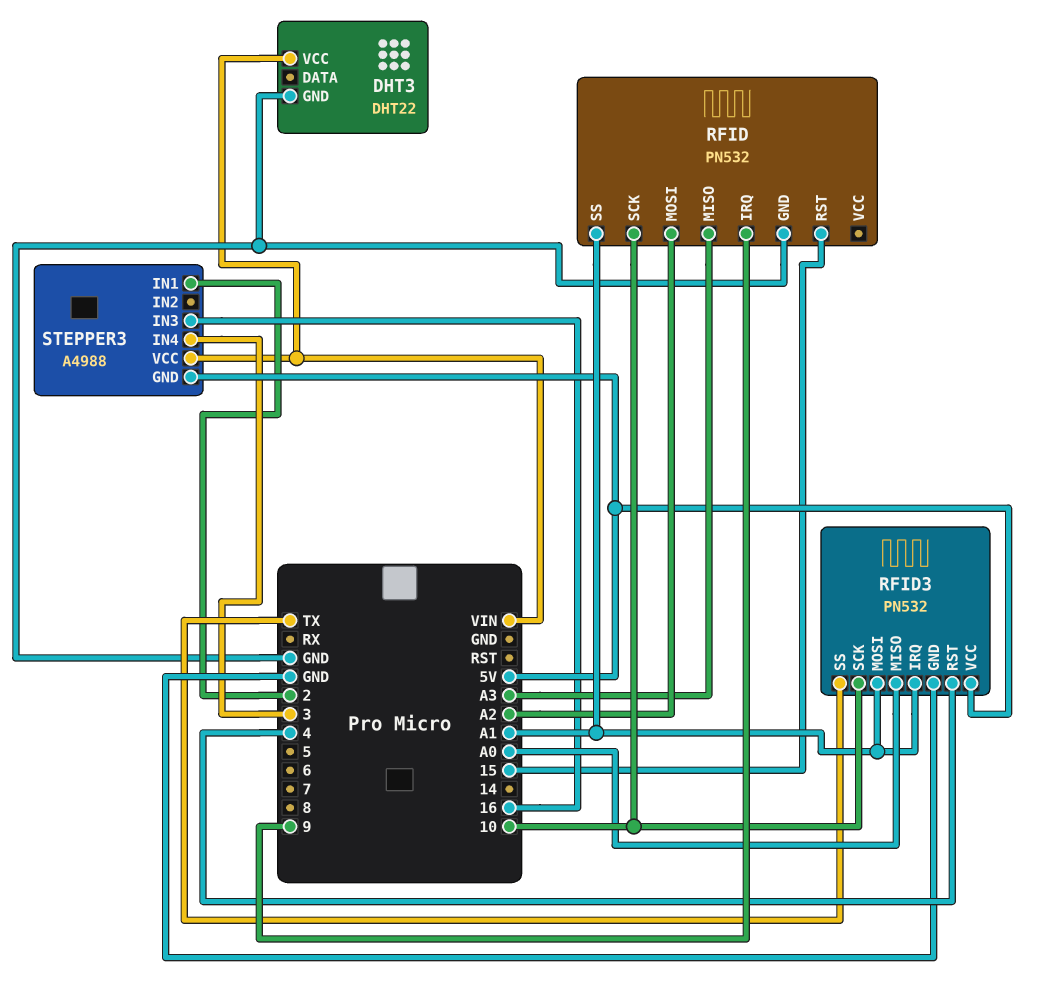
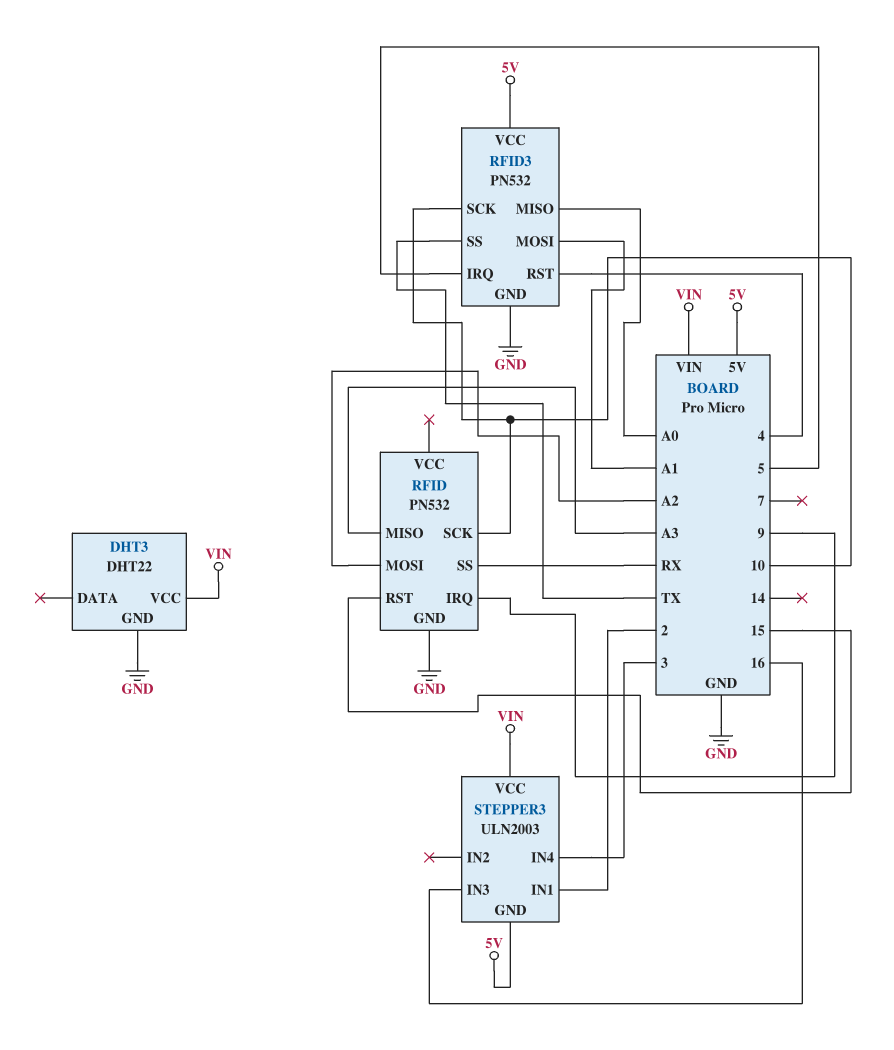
RFID pin SS: A1 -> RX
RFID3 pin IRQ: A1 -> 5
STEPPER3: A4988 -> ULN2003

